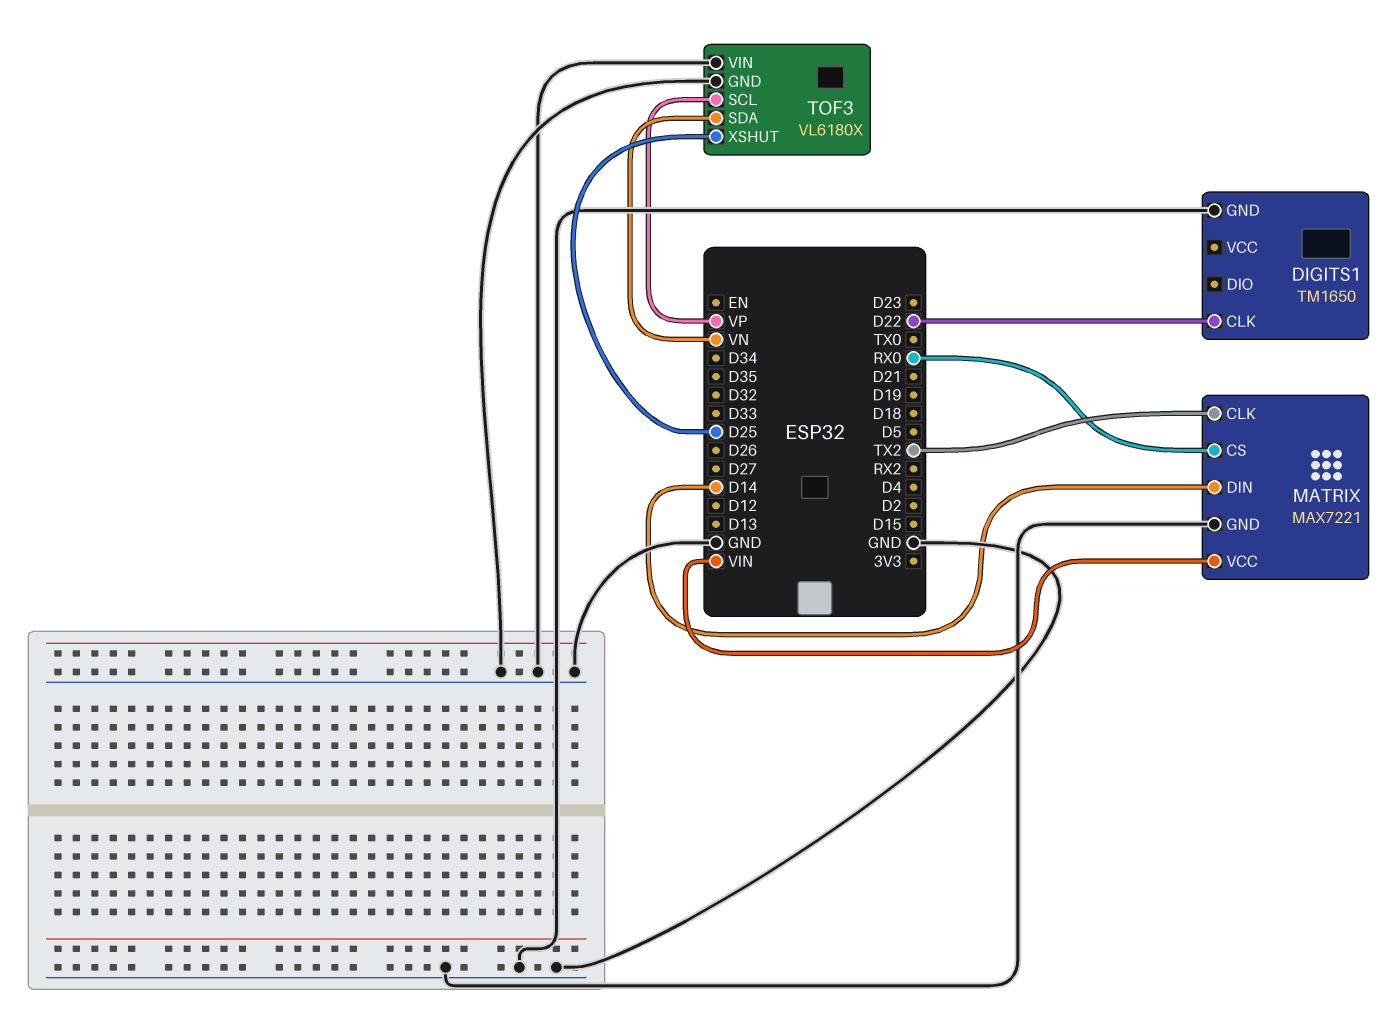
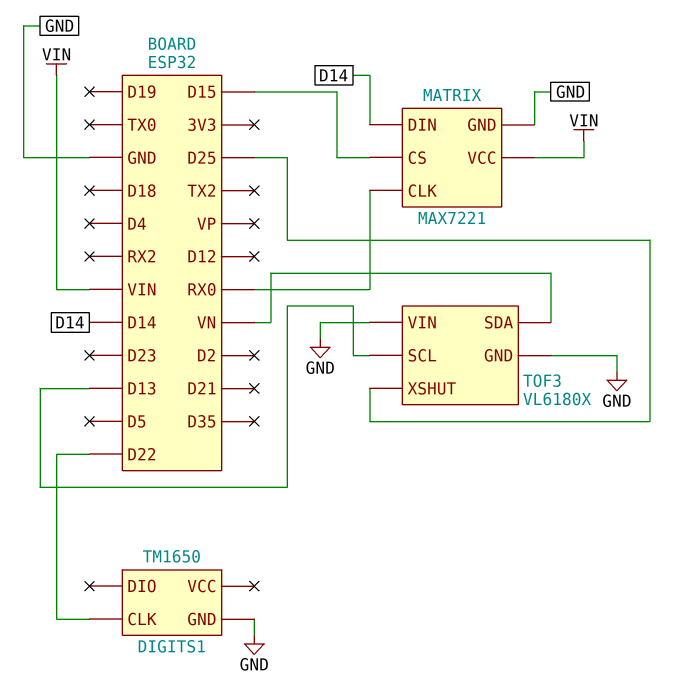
MATRIX pin CLK: TX2 -> RX0
MATRIX pin CS: RX0 -> D15
TOF3 pin SCL: VP -> D13

